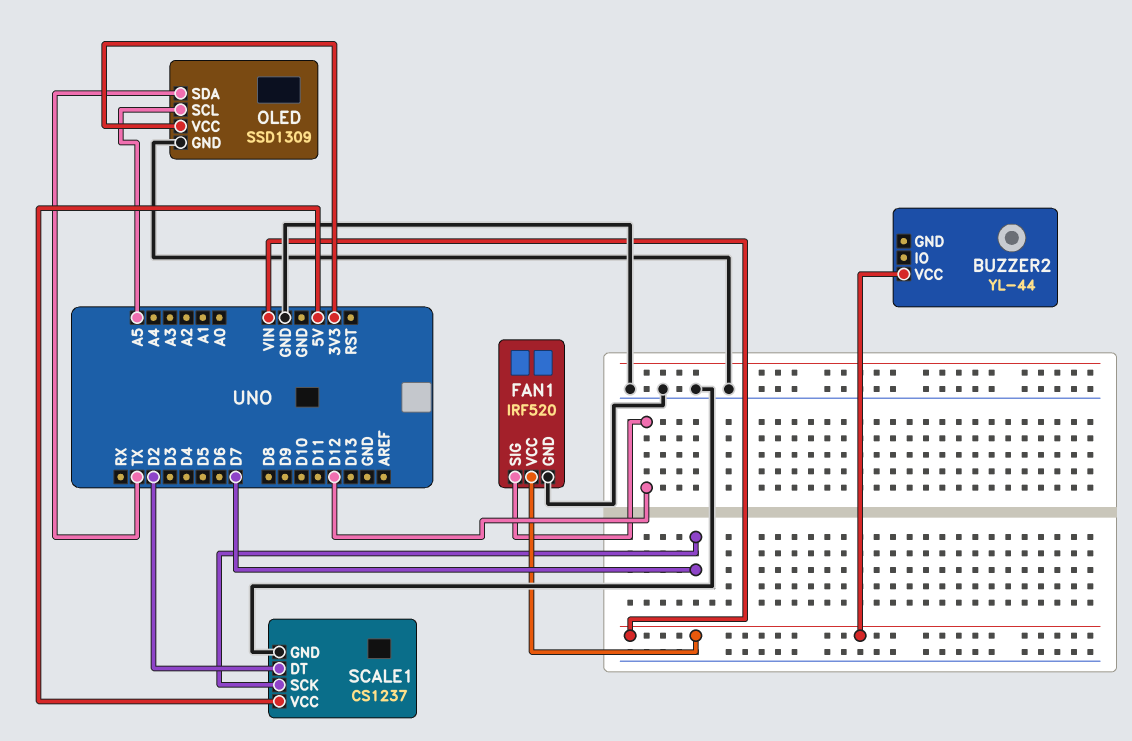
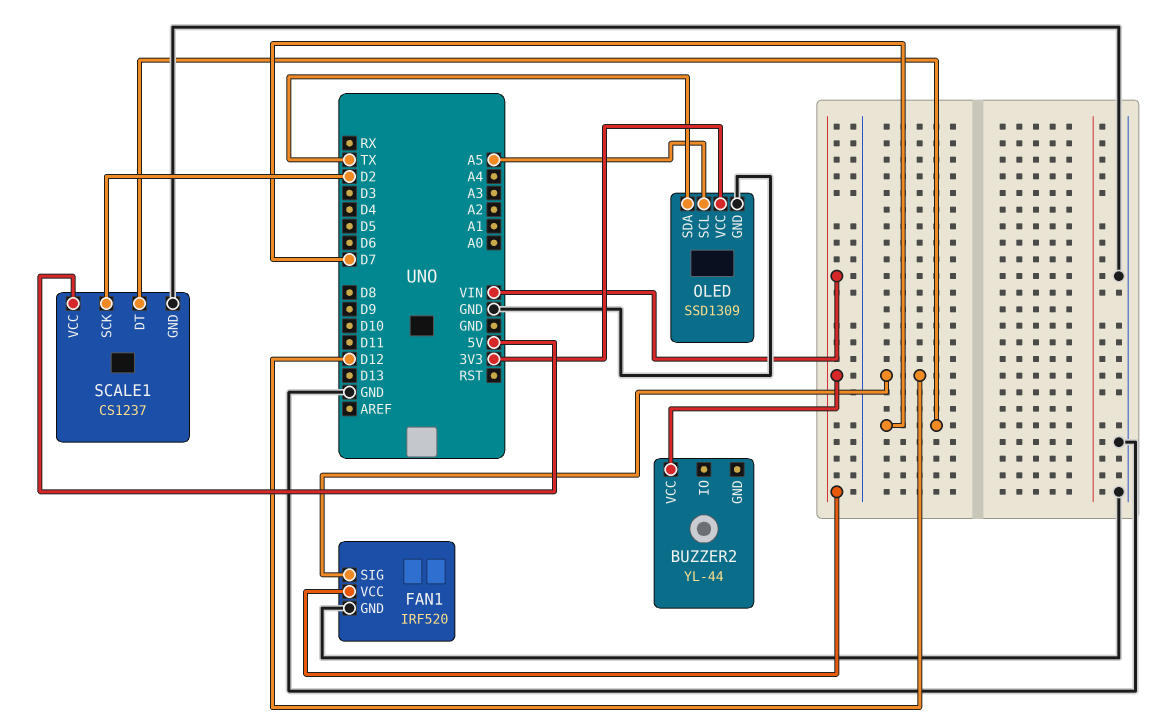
SCALE1 pin DT: D2 -> D7
SCALE1 pin SCK: D7 -> D2

